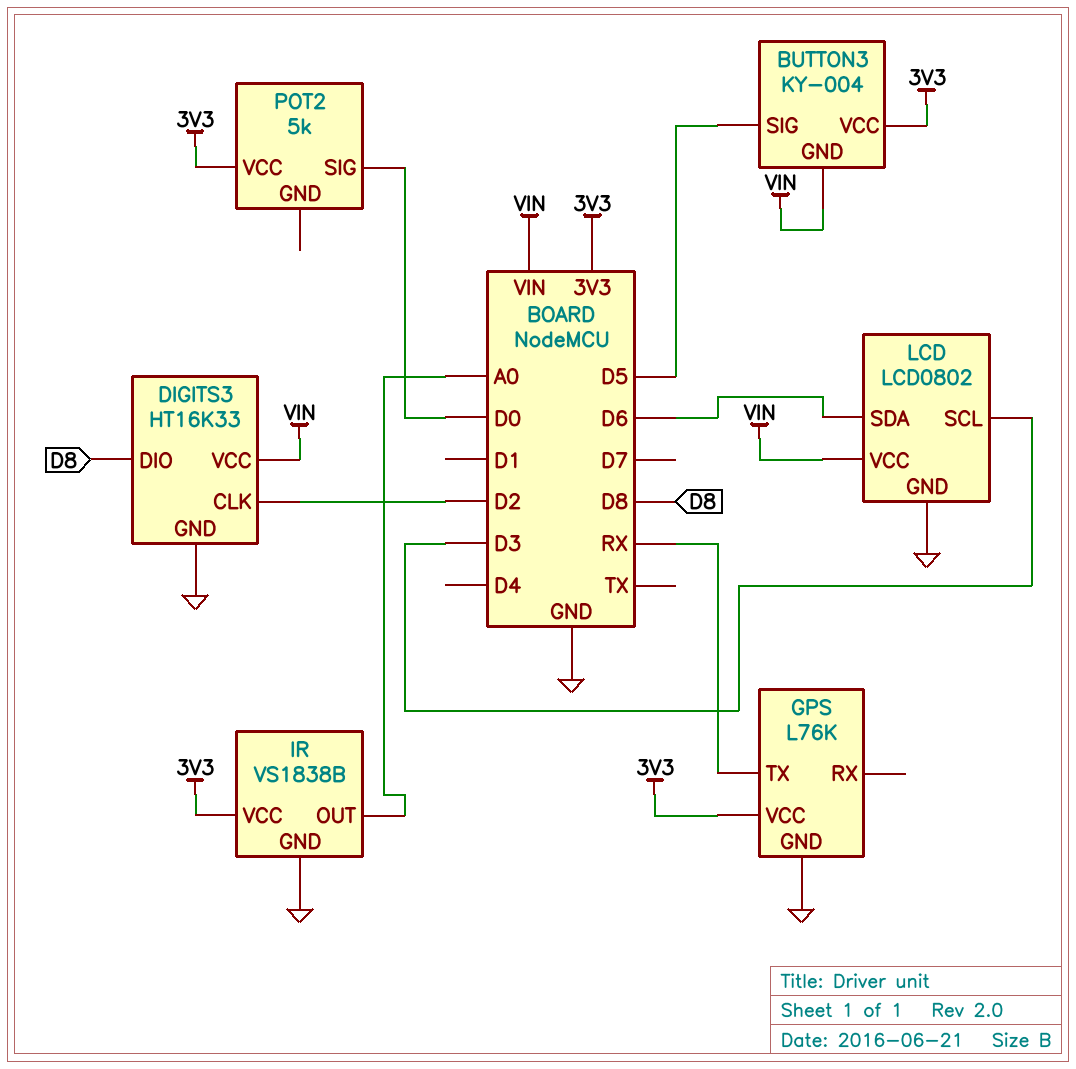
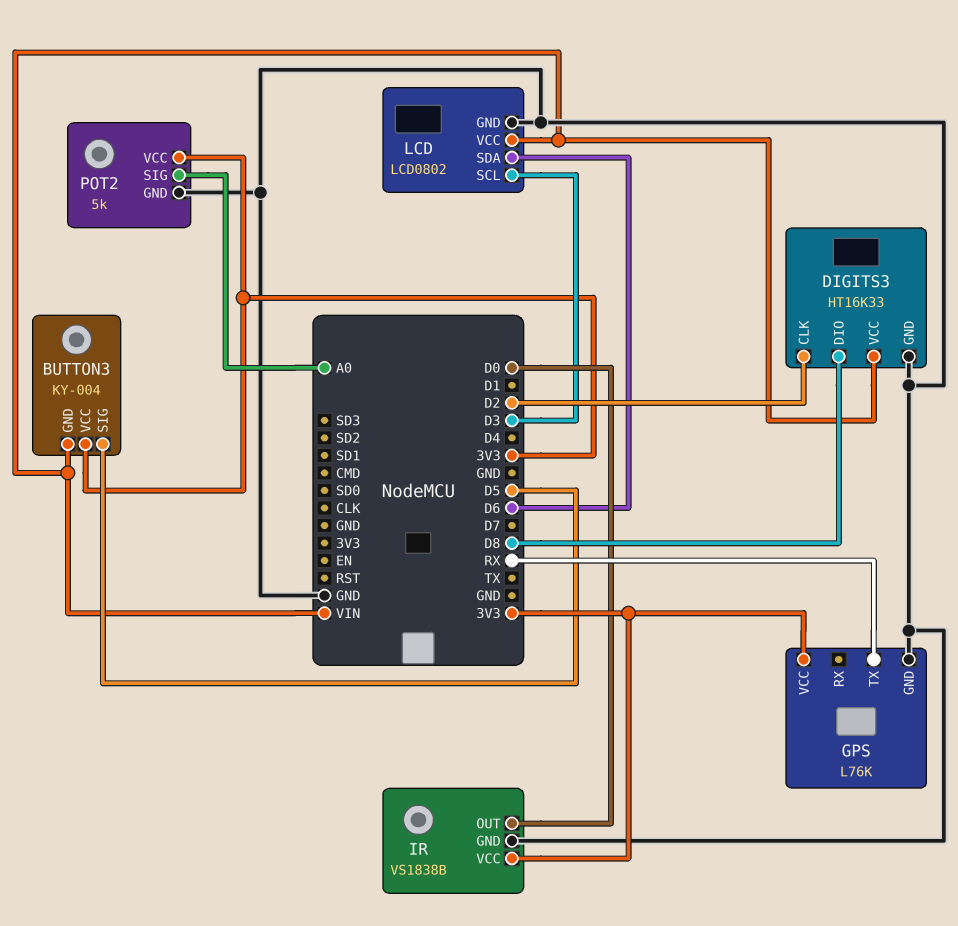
IR pin OUT: A0 -> D0
POT2 pin GND: none -> GND
POT2 pin SIG: D0 -> A0

